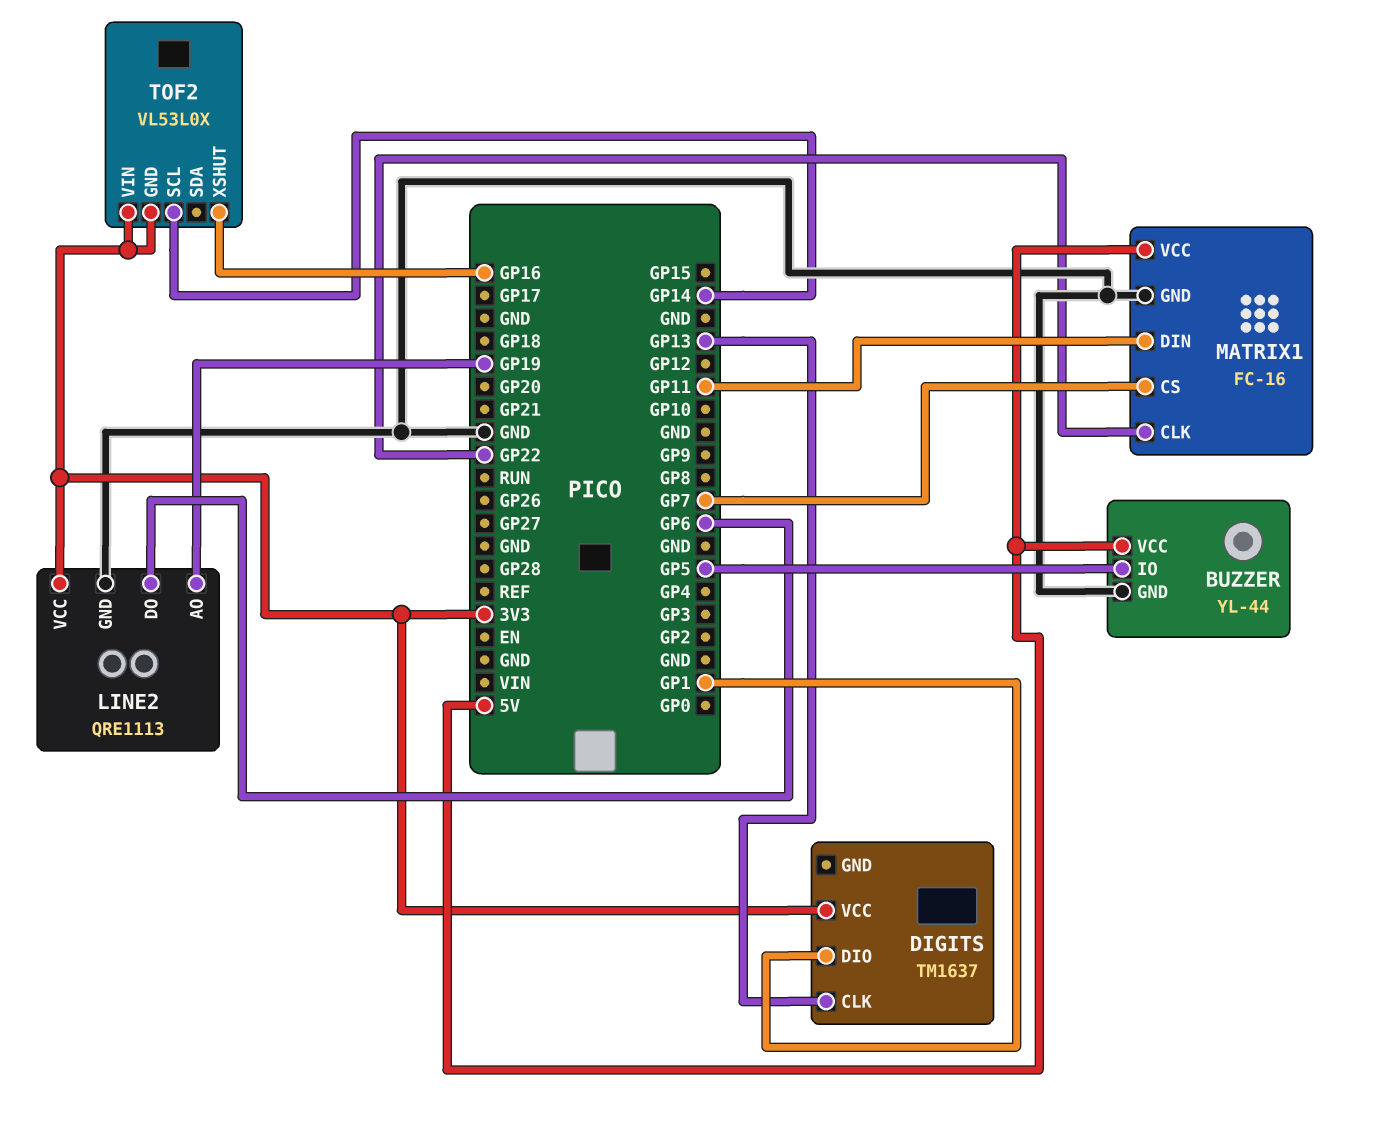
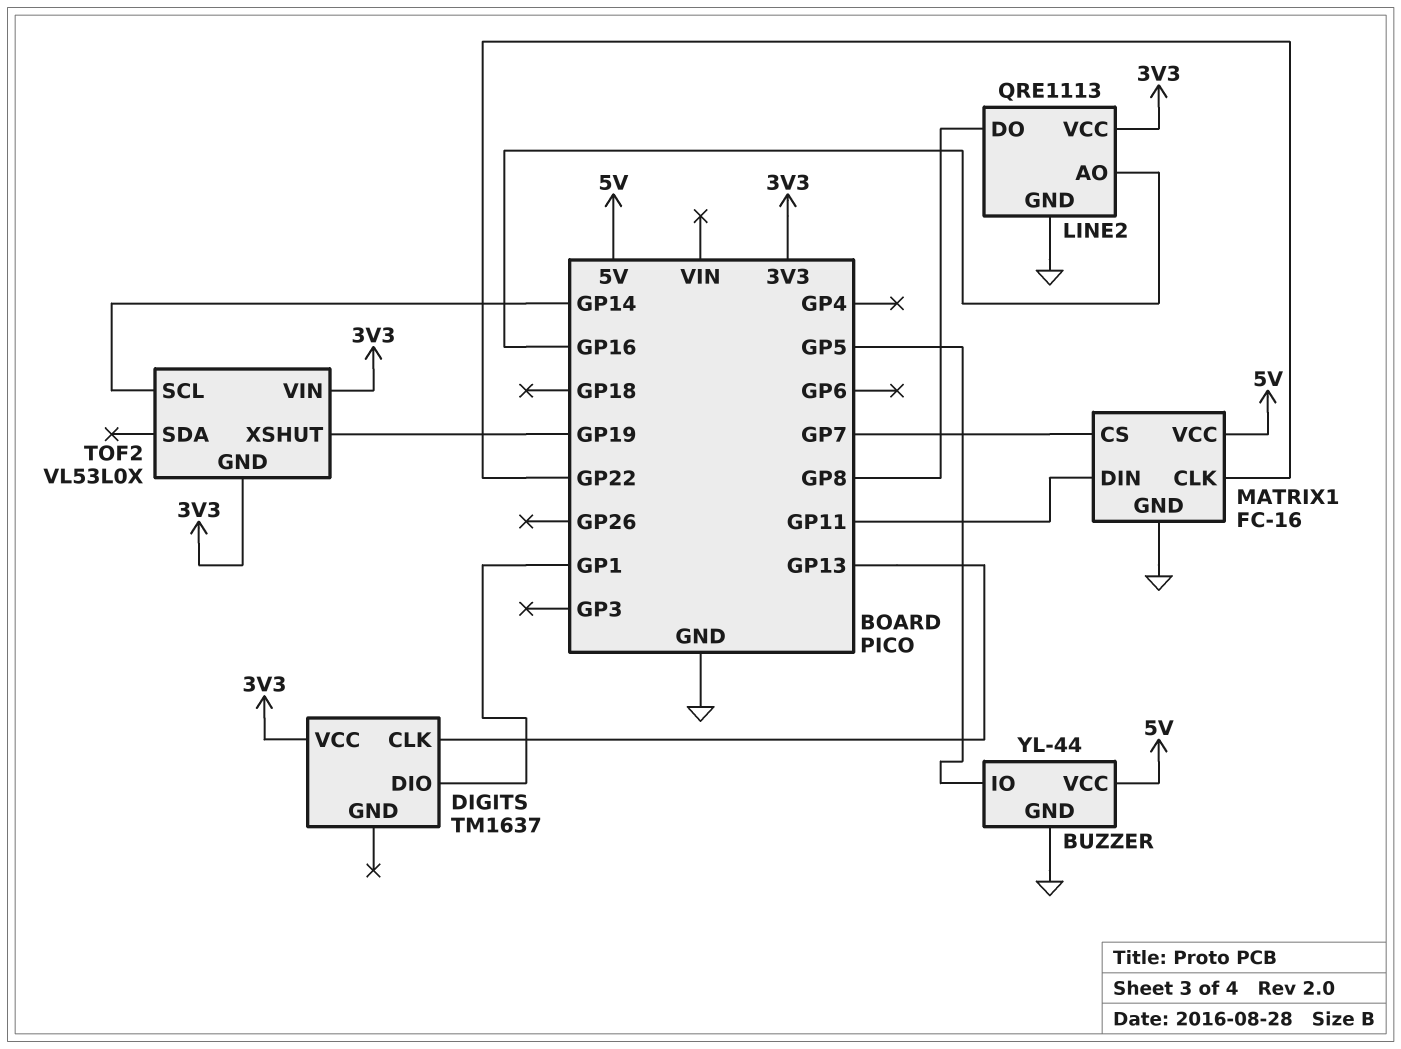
LINE2 pin AO: GP19 -> GP16
LINE2 pin DO: GP6 -> GP8
TOF2 pin XSHUT: GP16 -> GP19

